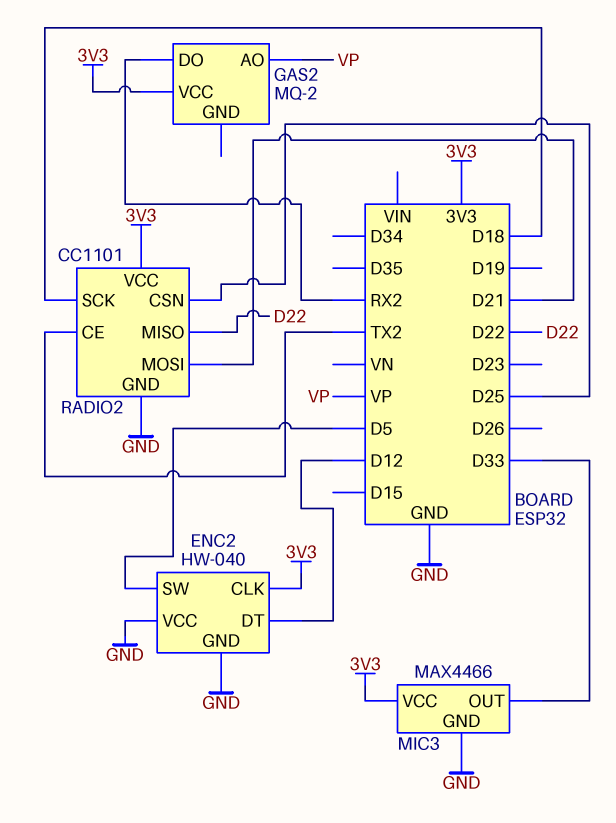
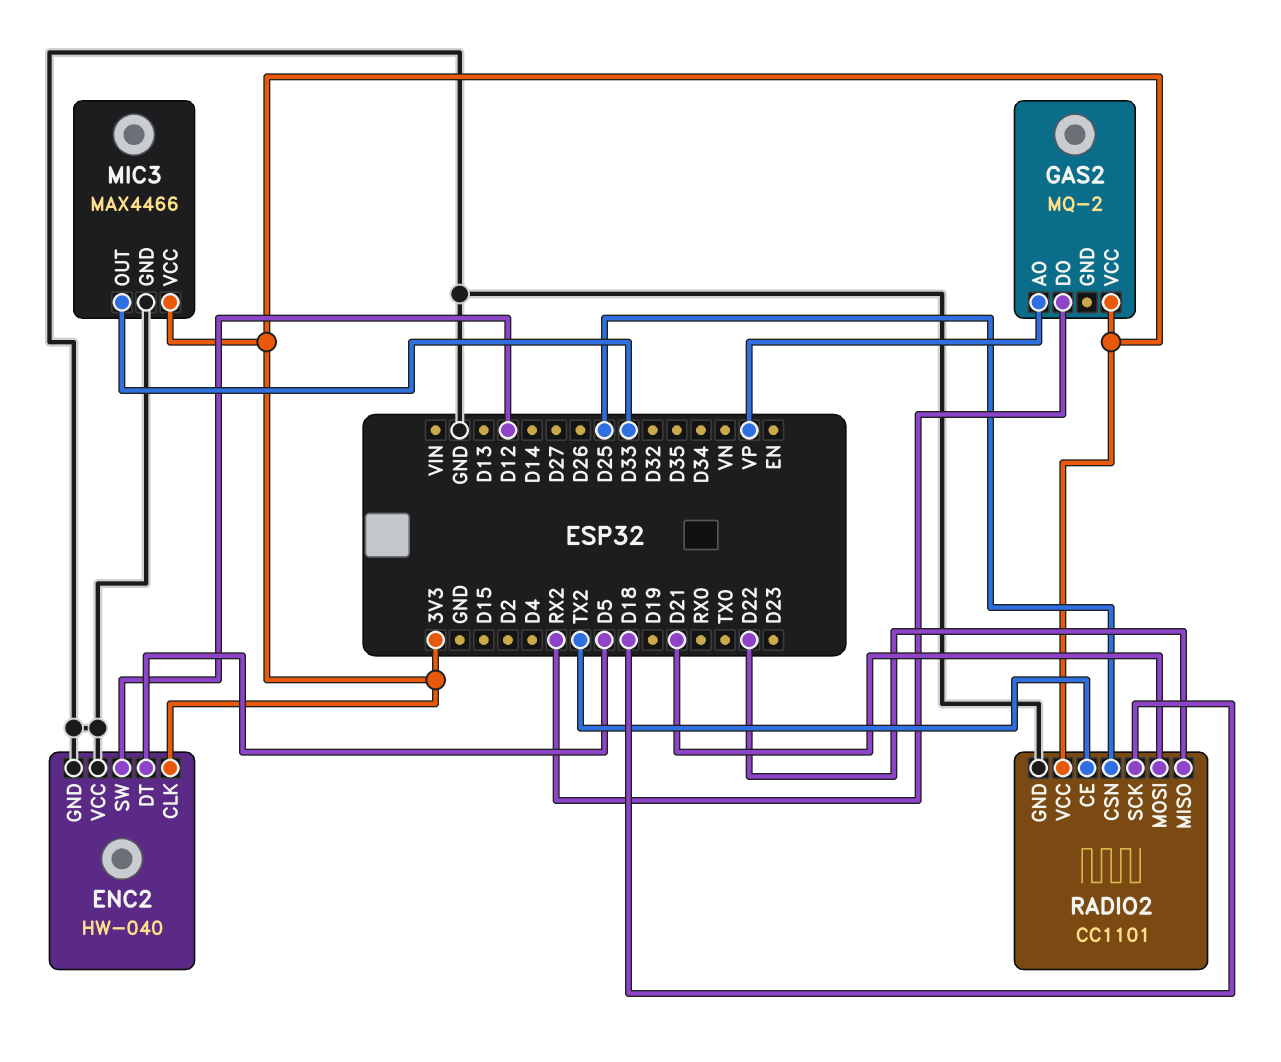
ENC2 pin DT: D12 -> D5
ENC2 pin SW: D5 -> D12

